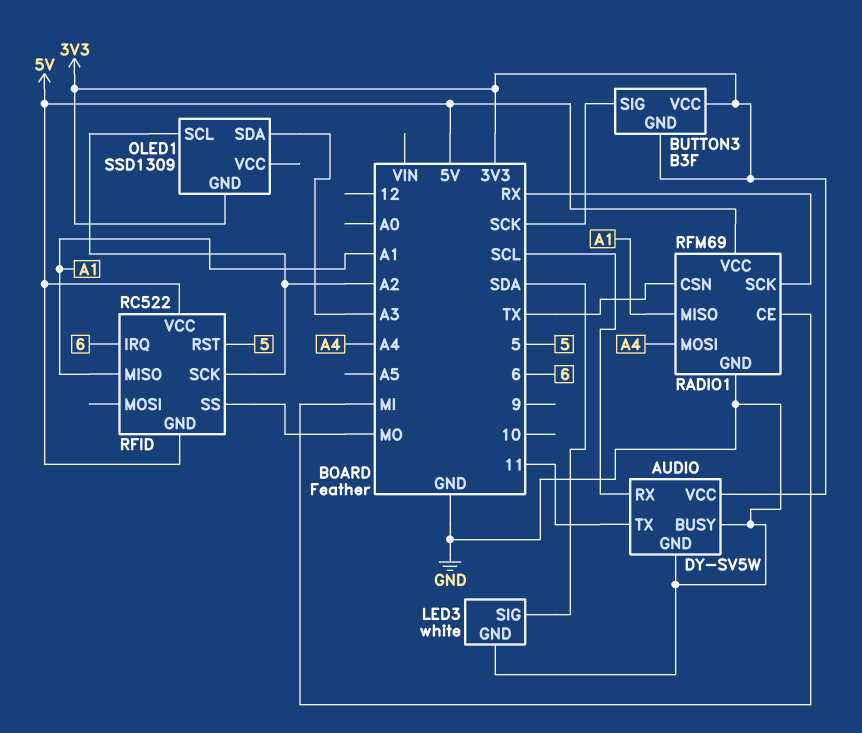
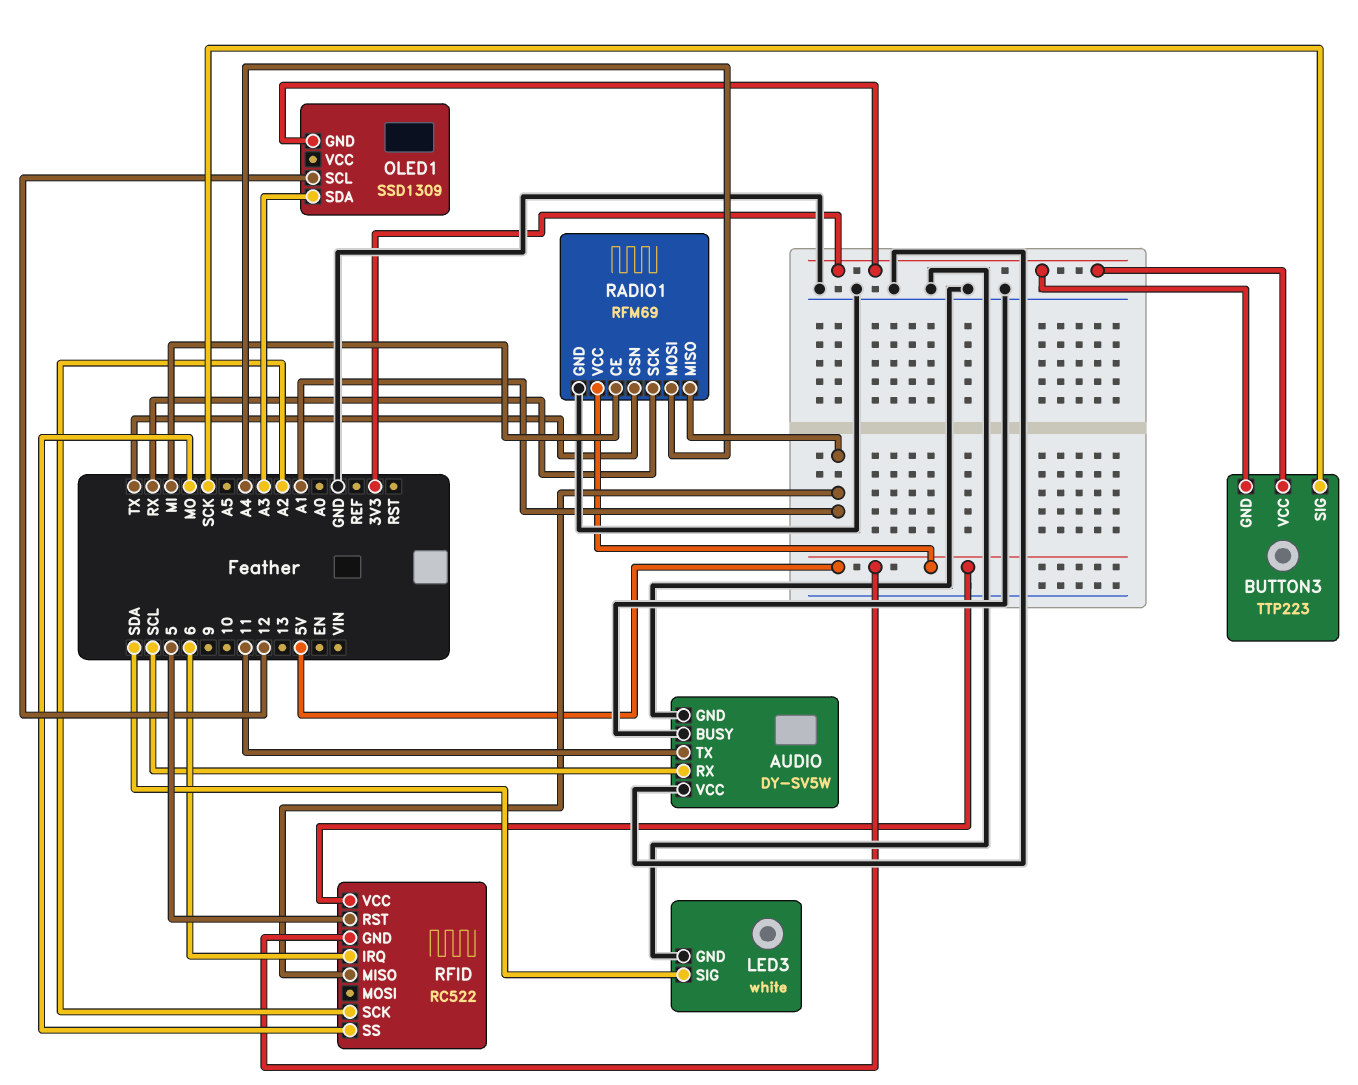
AUDIO pin VCC: 3V3 -> GND
BUTTON3: B3F -> TTP223
OLED1 pin SCL: A2 -> 12

